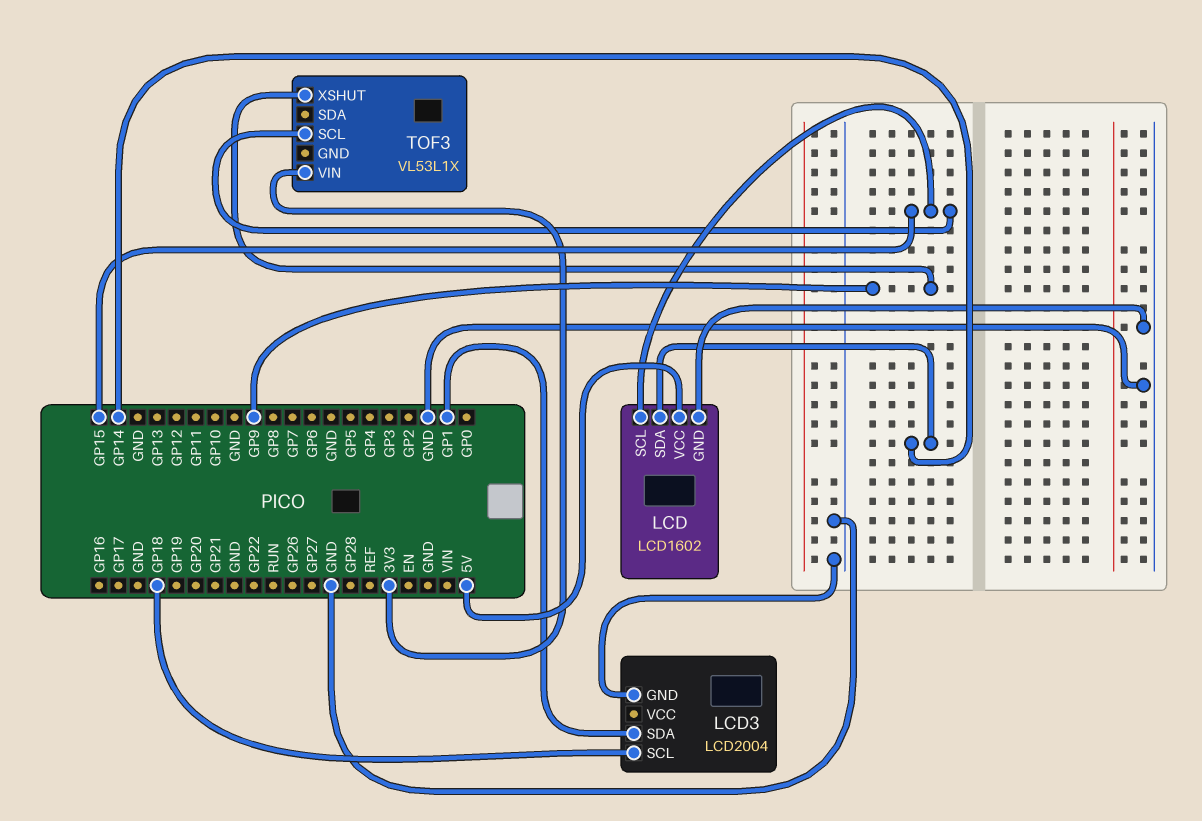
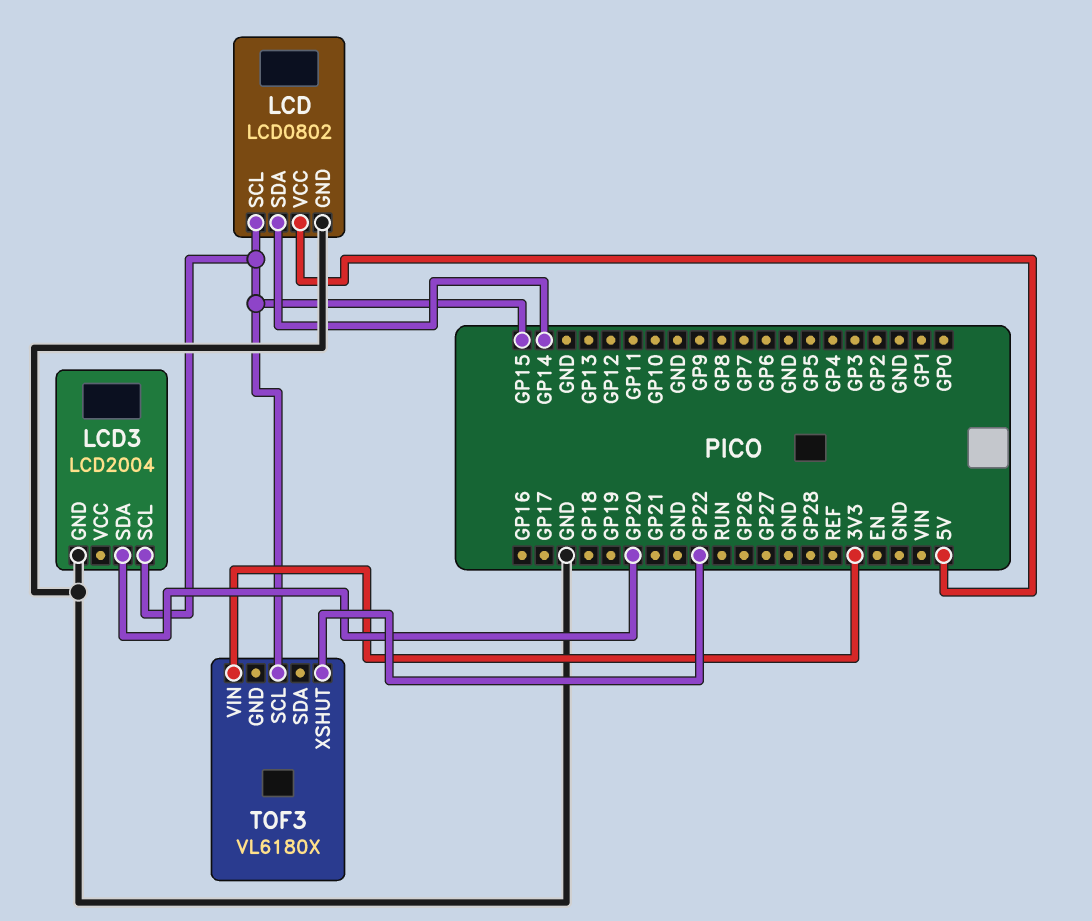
LCD: LCD1602 -> LCD0802
LCD3 pin SCL: GP18 -> GP15
LCD3 pin SDA: GP1 -> GP20
TOF3: VL53L1X -> VL6180X
TOF3 pin XSHUT: GP9 -> GP22

